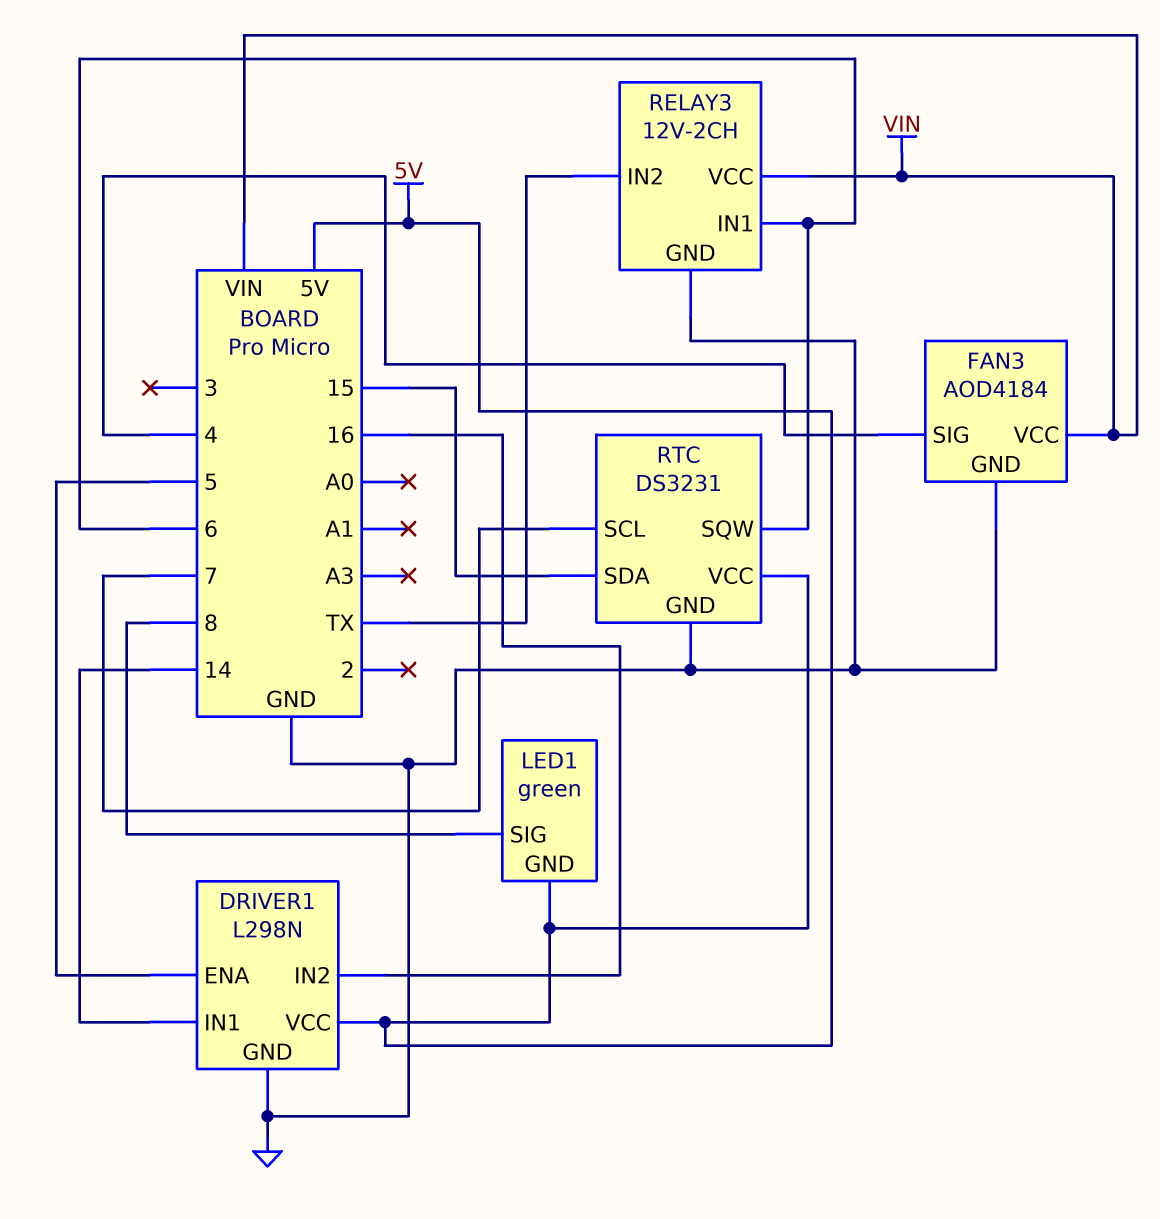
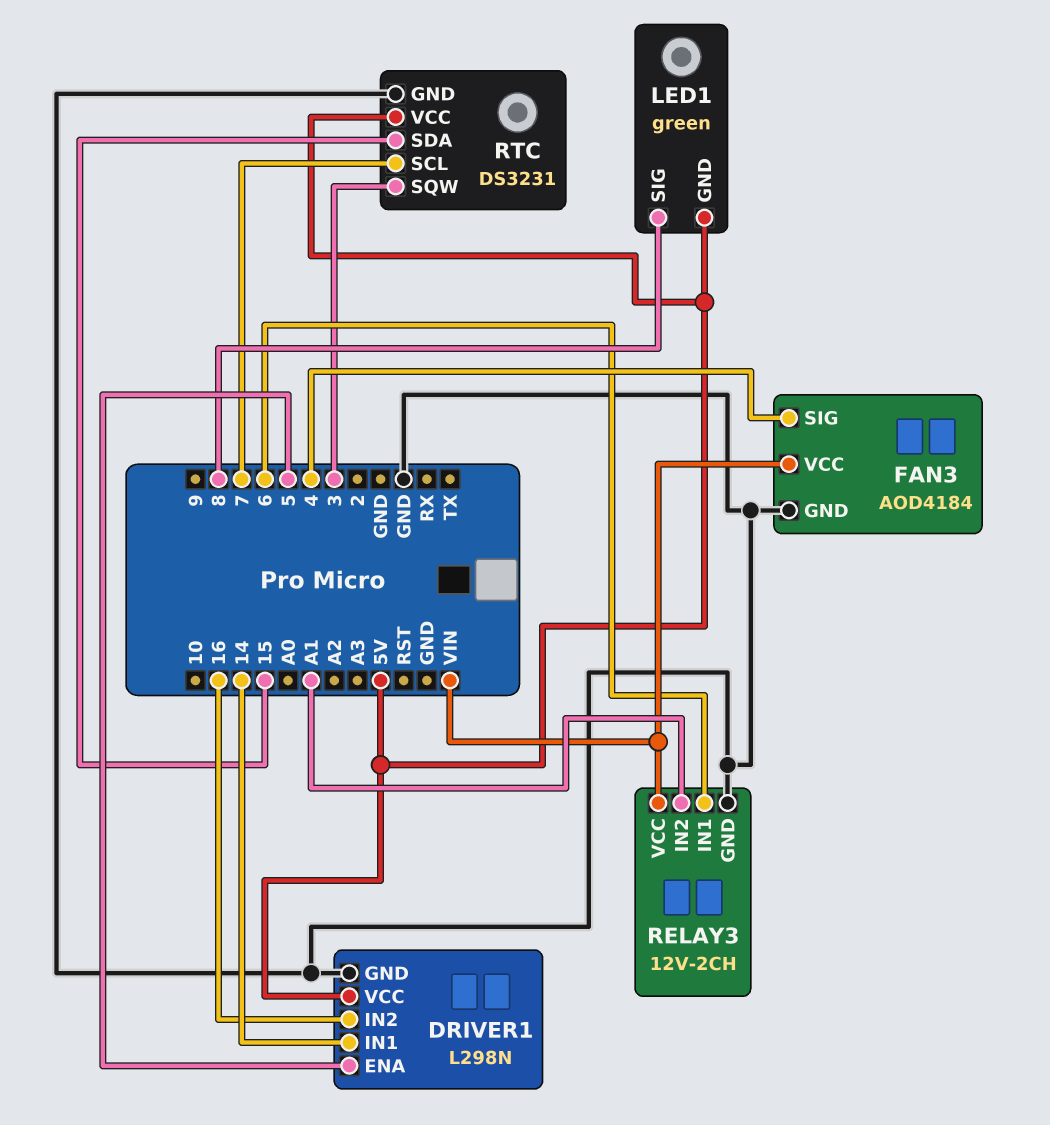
RELAY3 pin IN2: TX -> A1
RTC pin SQW: 6 -> 3

